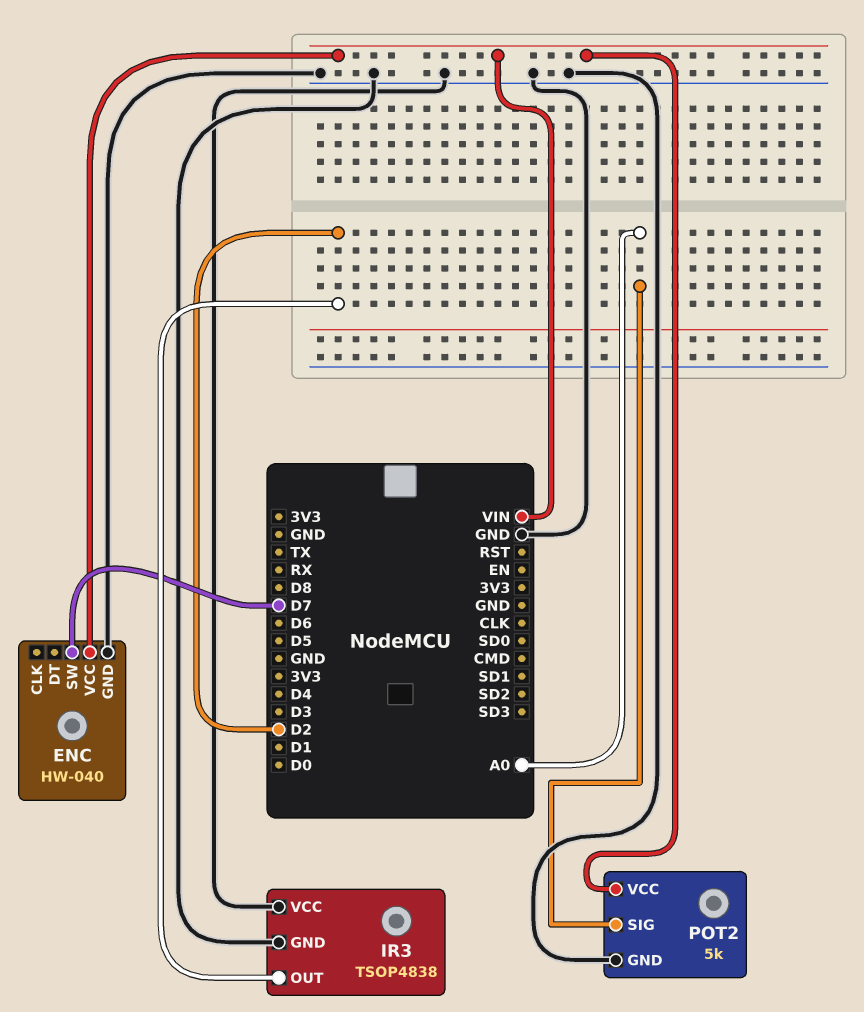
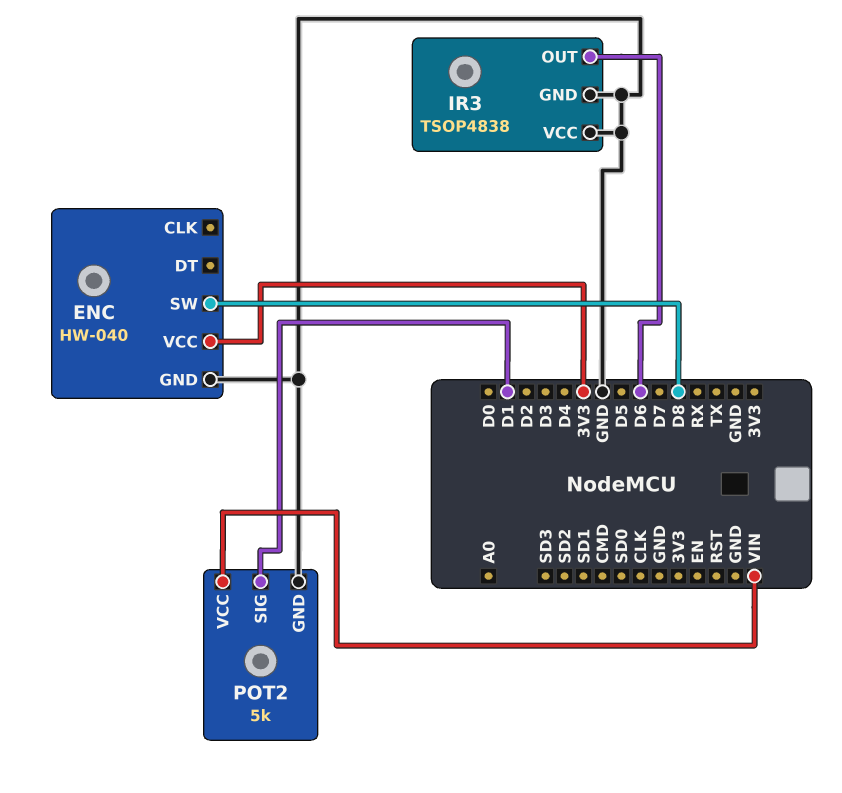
ENC pin SW: D7 -> D8
ENC pin VCC: VIN -> 3V3
IR3 pin OUT: D2 -> D6
POT2 pin SIG: A0 -> D1

